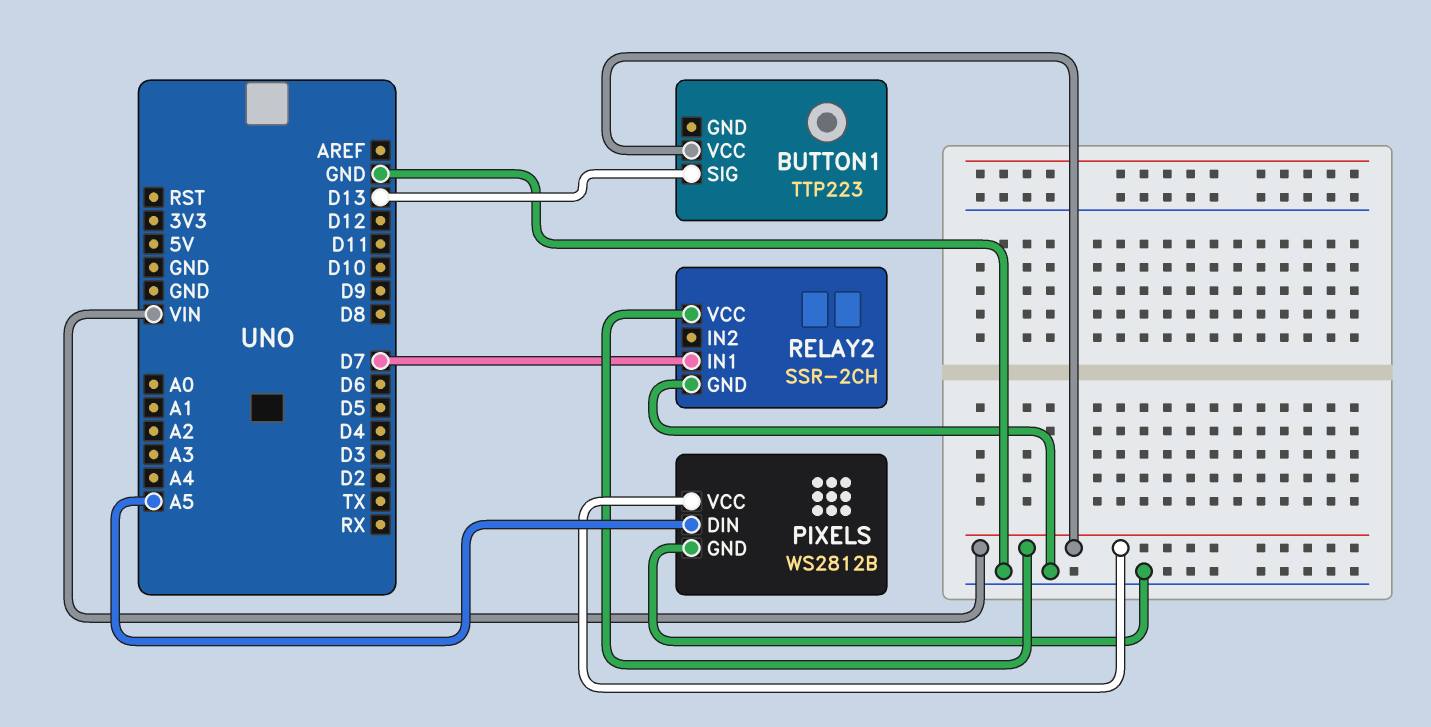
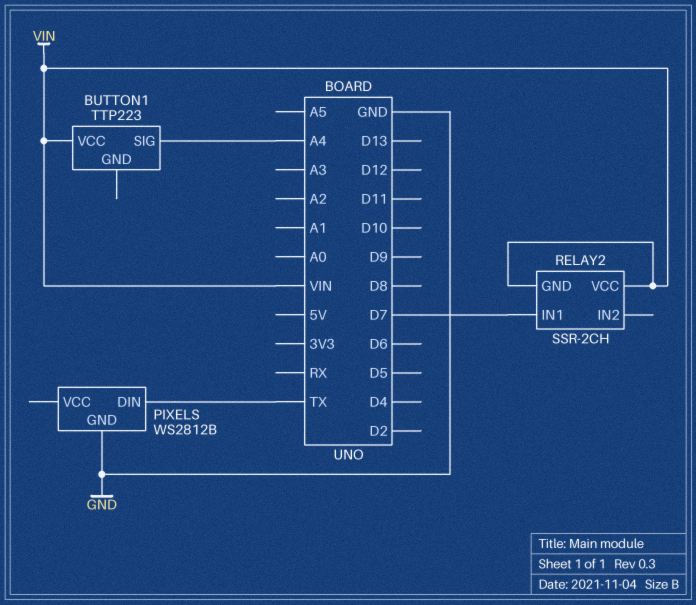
BUTTON1 pin SIG: D13 -> A4
PIXELS pin DIN: A5 -> TX
PIXELS pin VCC: VIN -> none
RELAY2 pin GND: GND -> VIN

